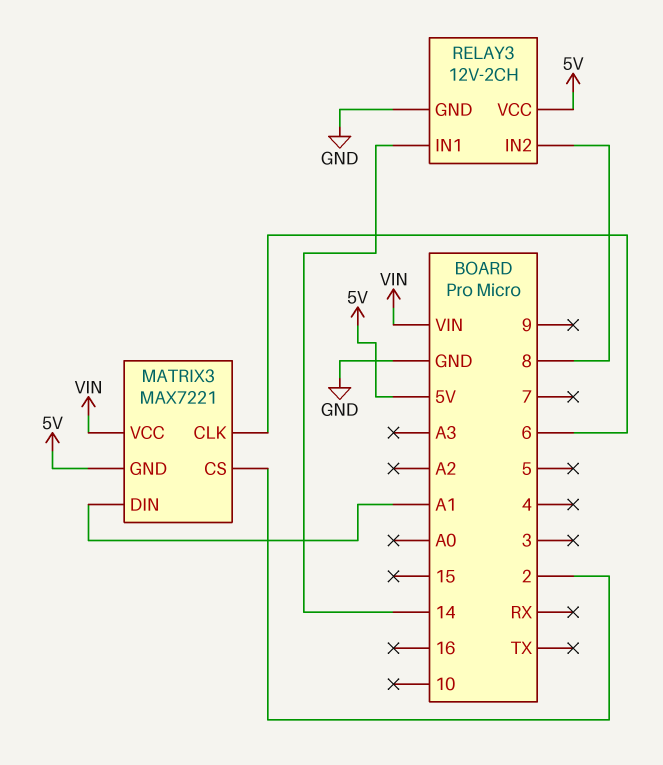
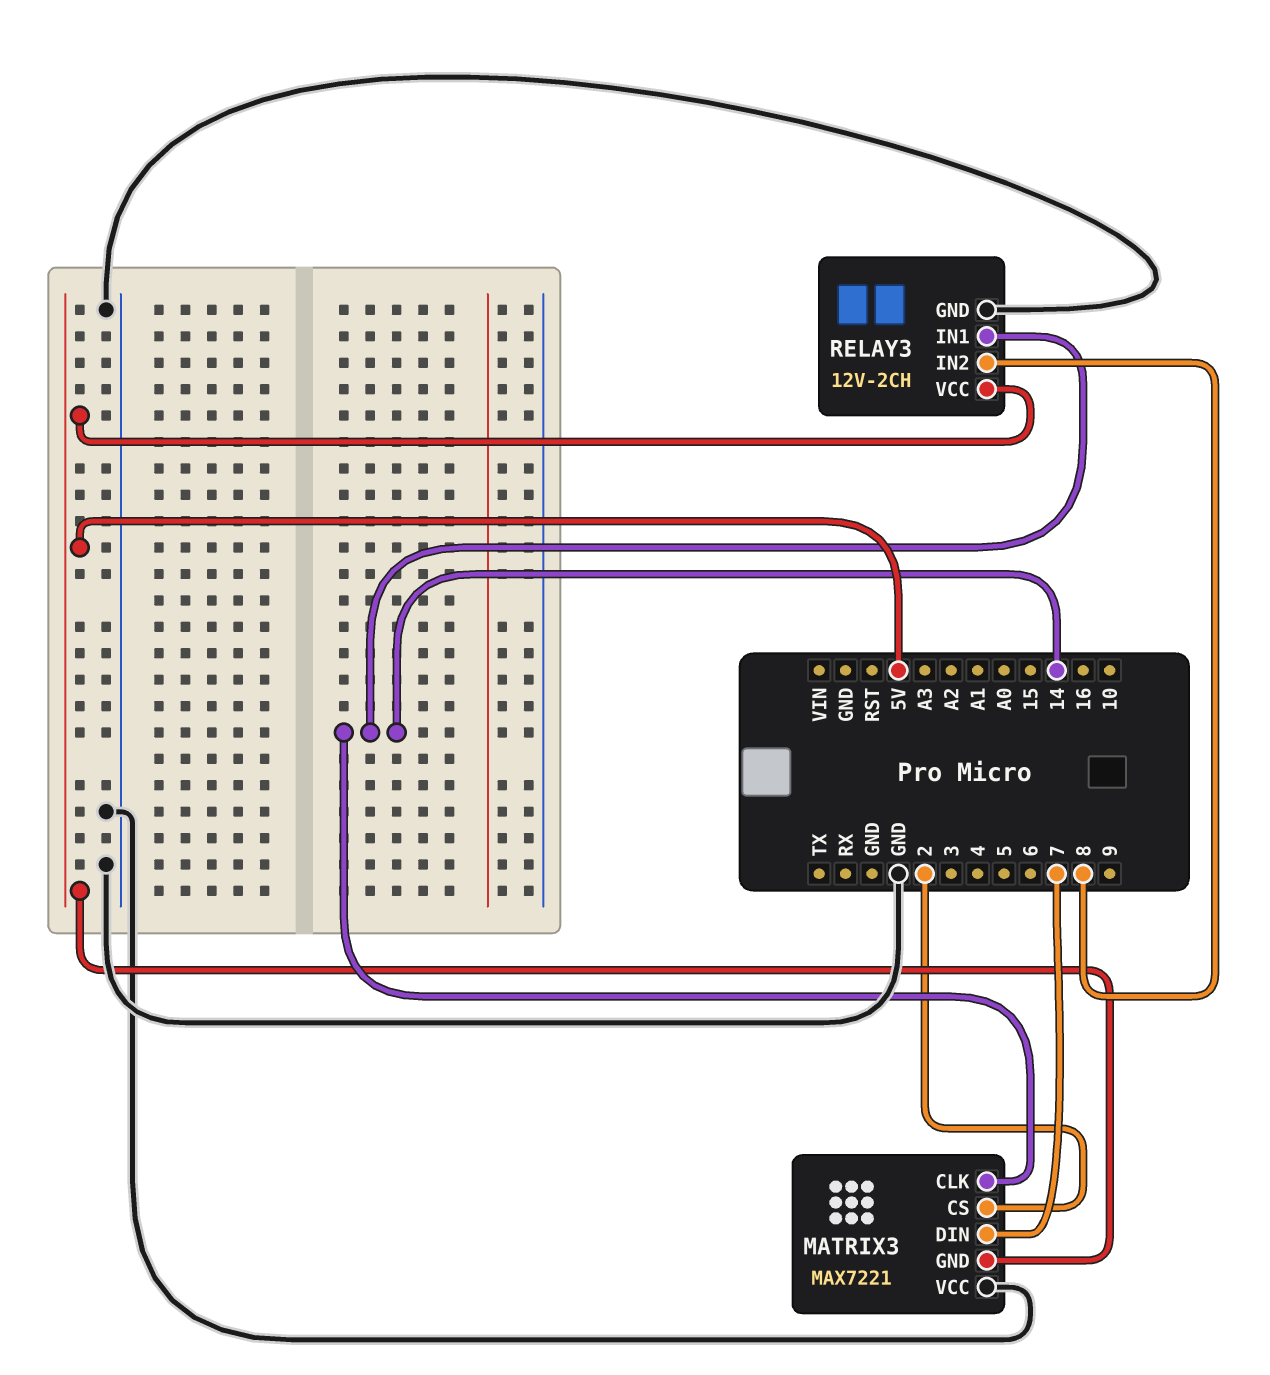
MATRIX3 pin CLK: 6 -> 14
MATRIX3 pin DIN: A1 -> 7
MATRIX3 pin VCC: VIN -> GND

